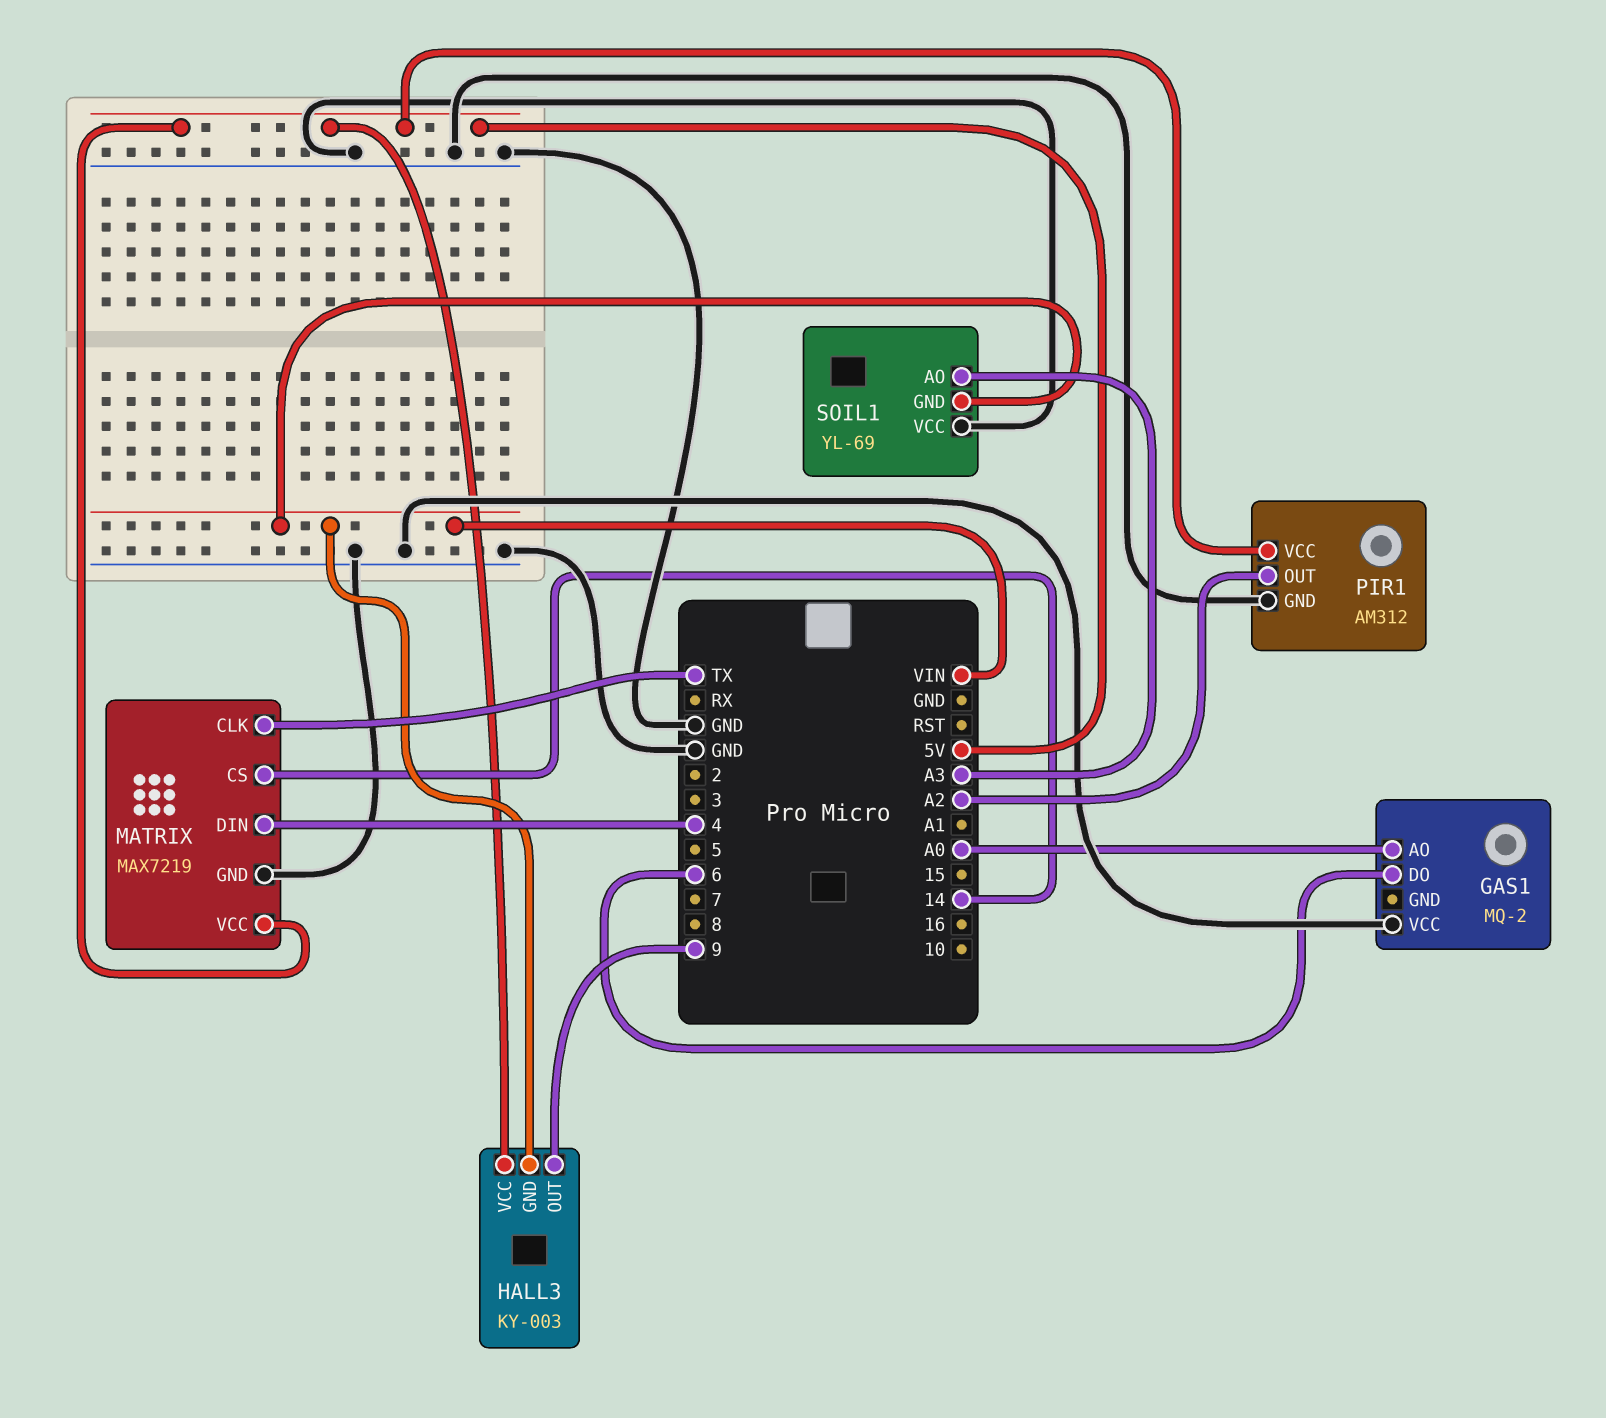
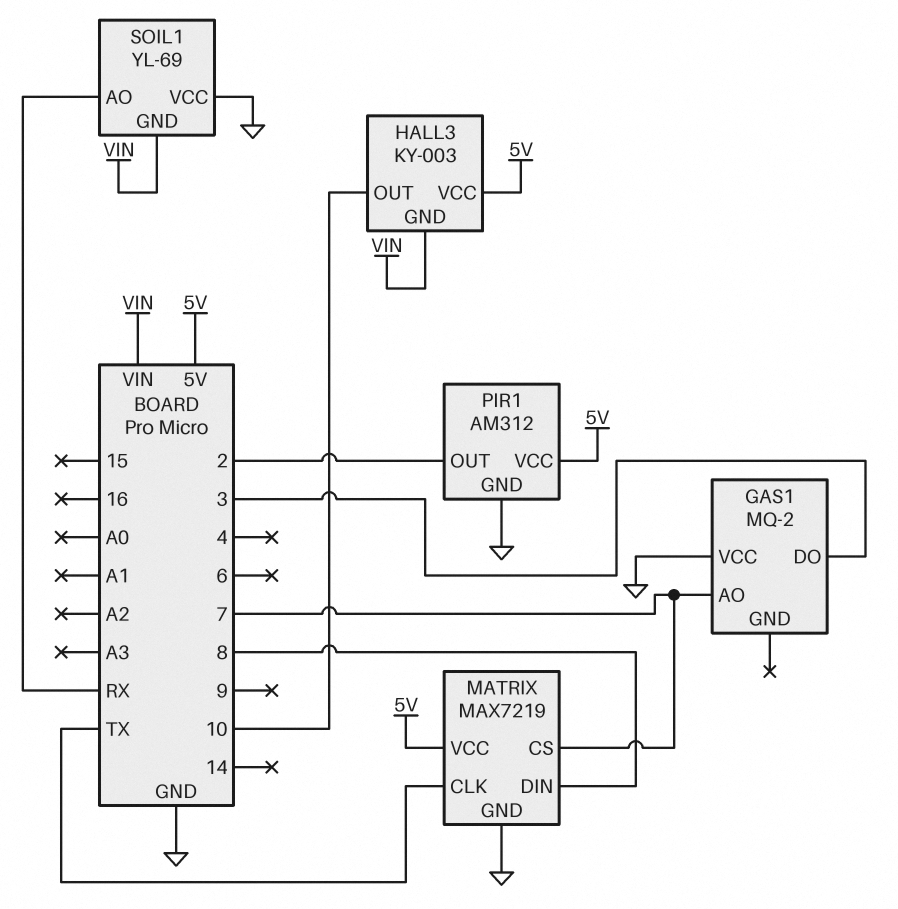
GAS1 pin AO: A0 -> 7
GAS1 pin DO: 6 -> 3
HALL3 pin OUT: 9 -> 10
MATRIX pin CS: 14 -> 7
MATRIX pin DIN: 4 -> 8
PIR1 pin OUT: A2 -> 2
SOIL1 pin AO: A3 -> RX

